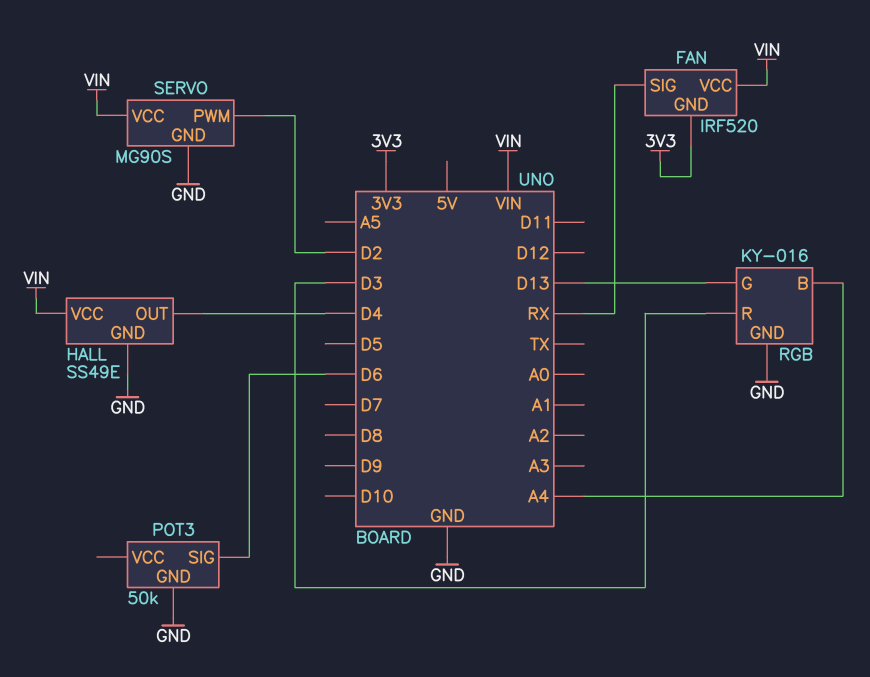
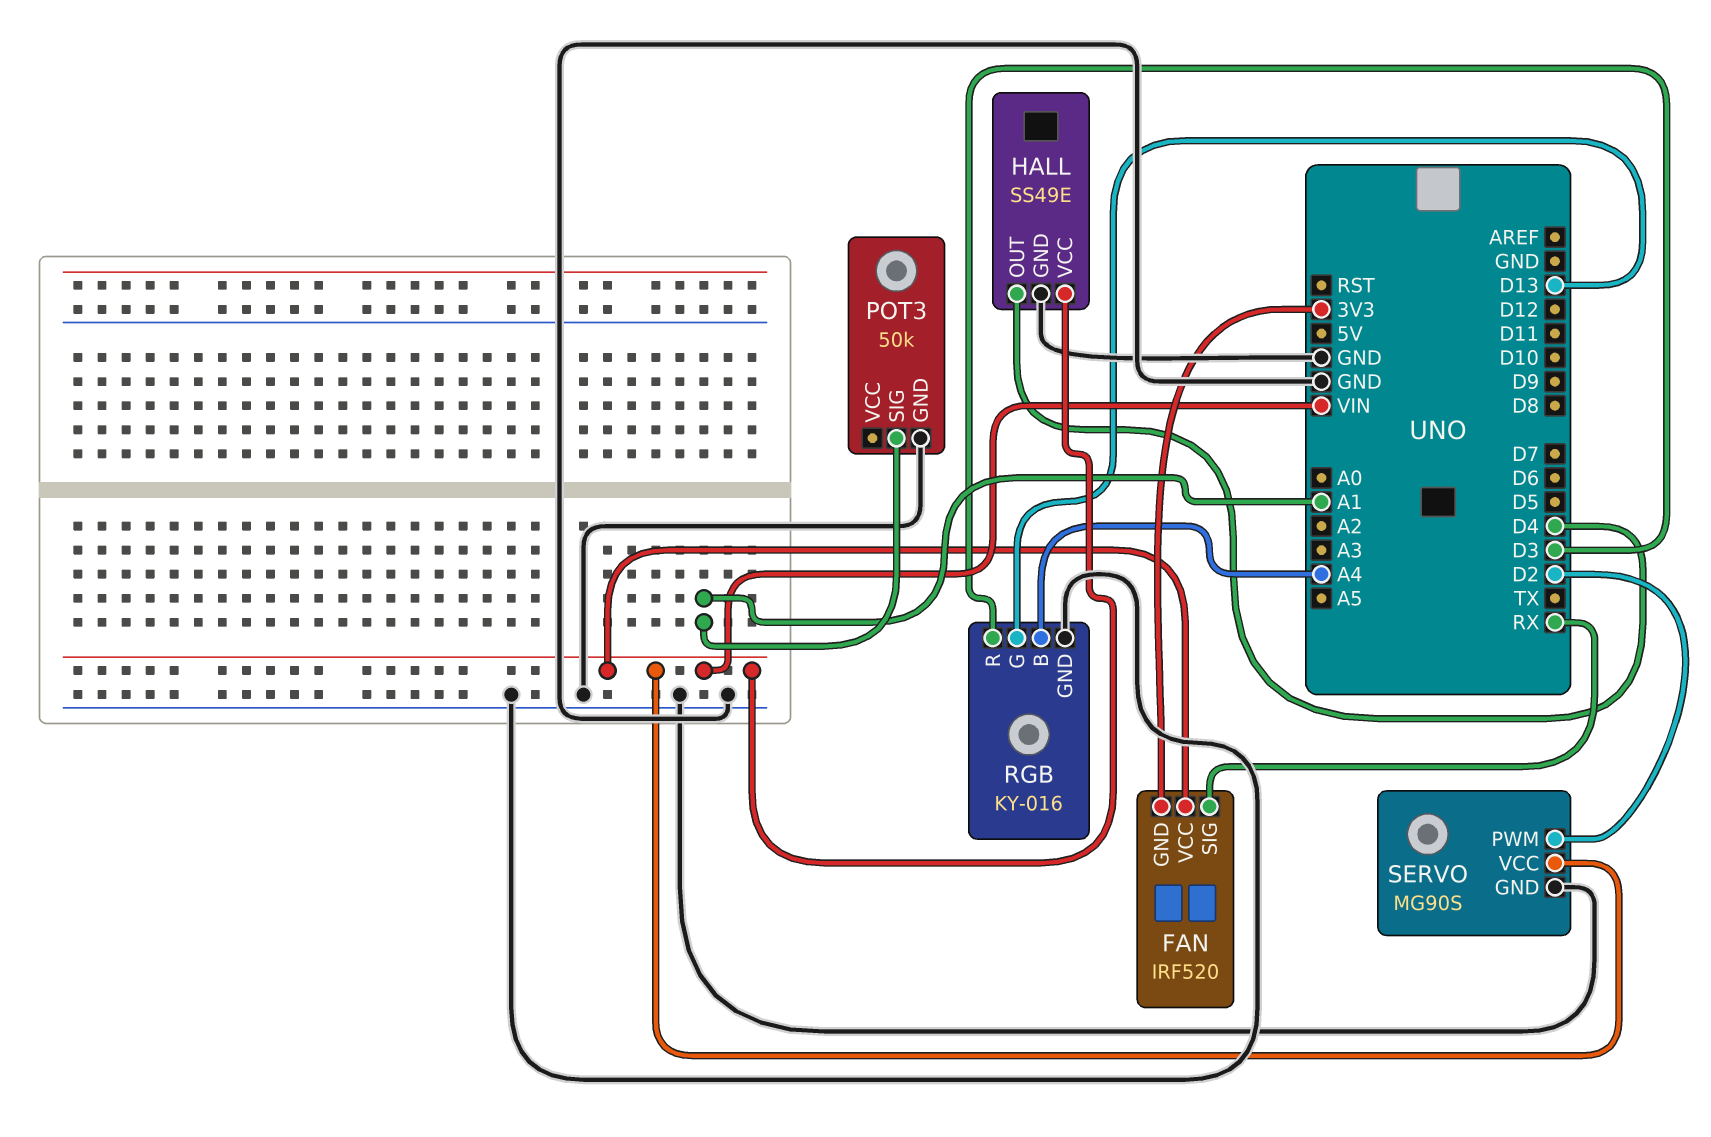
POT3 pin SIG: D6 -> A1

